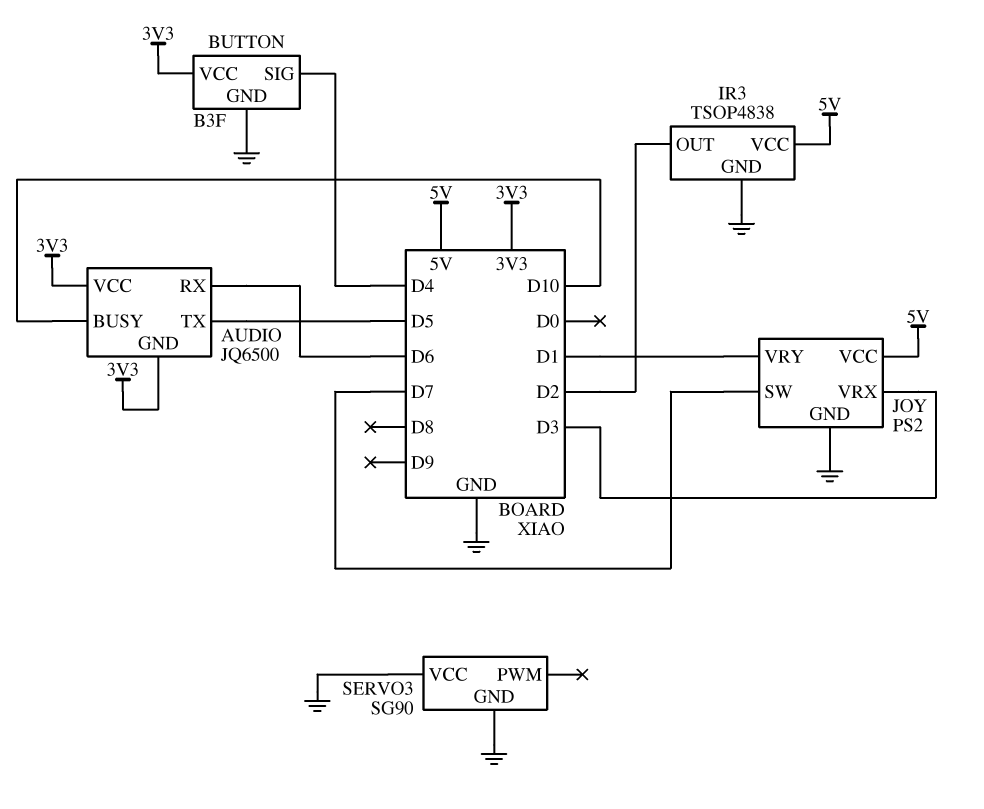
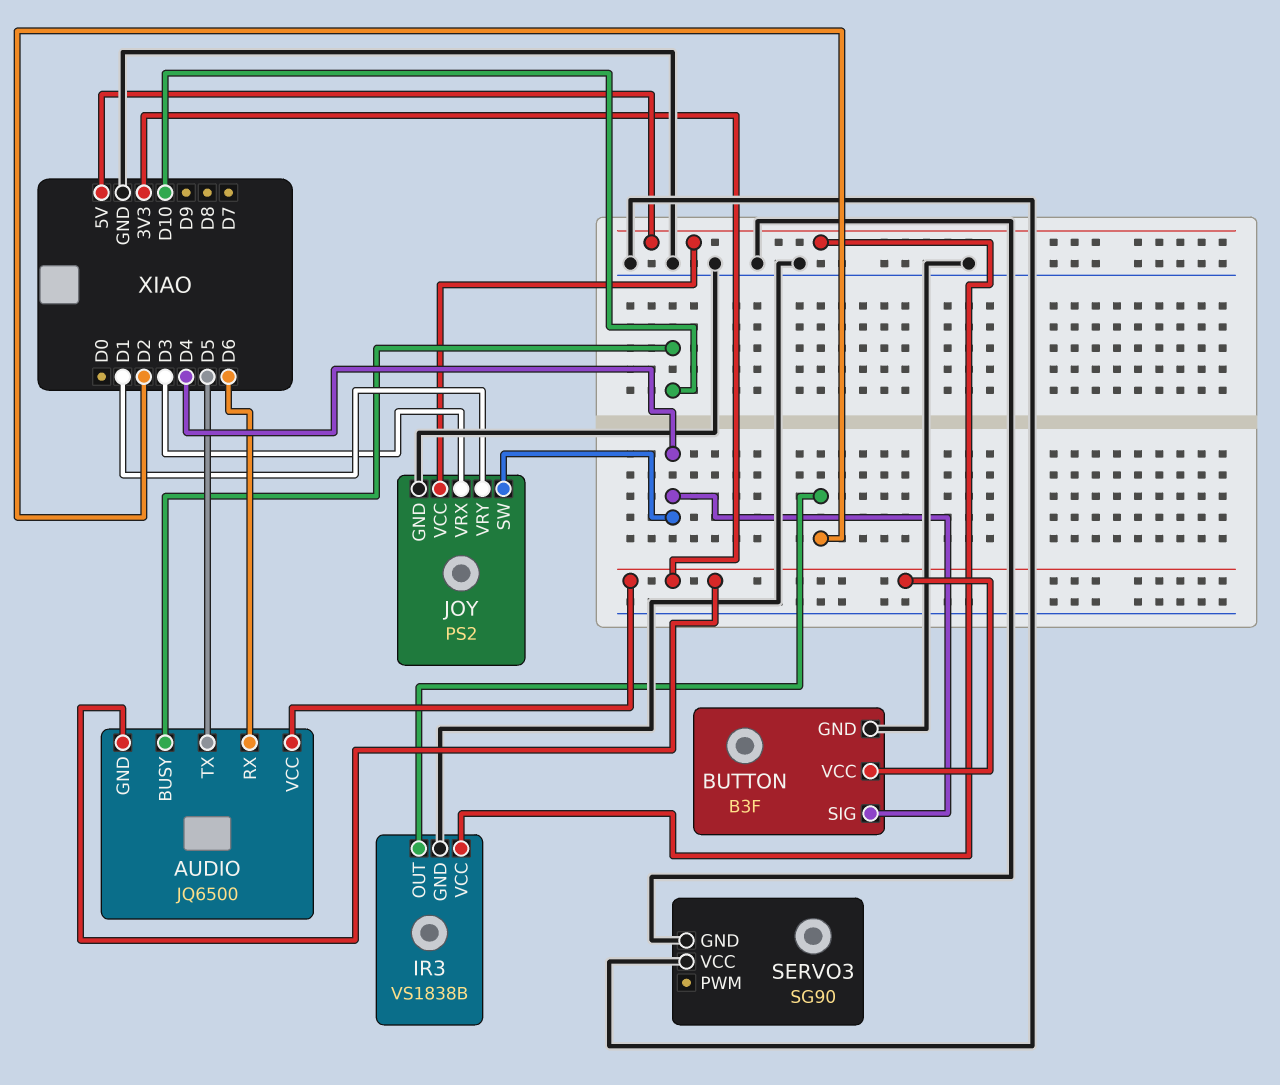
IR3: TSOP4838 -> VS1838B
JOY pin SW: D7 -> D4

